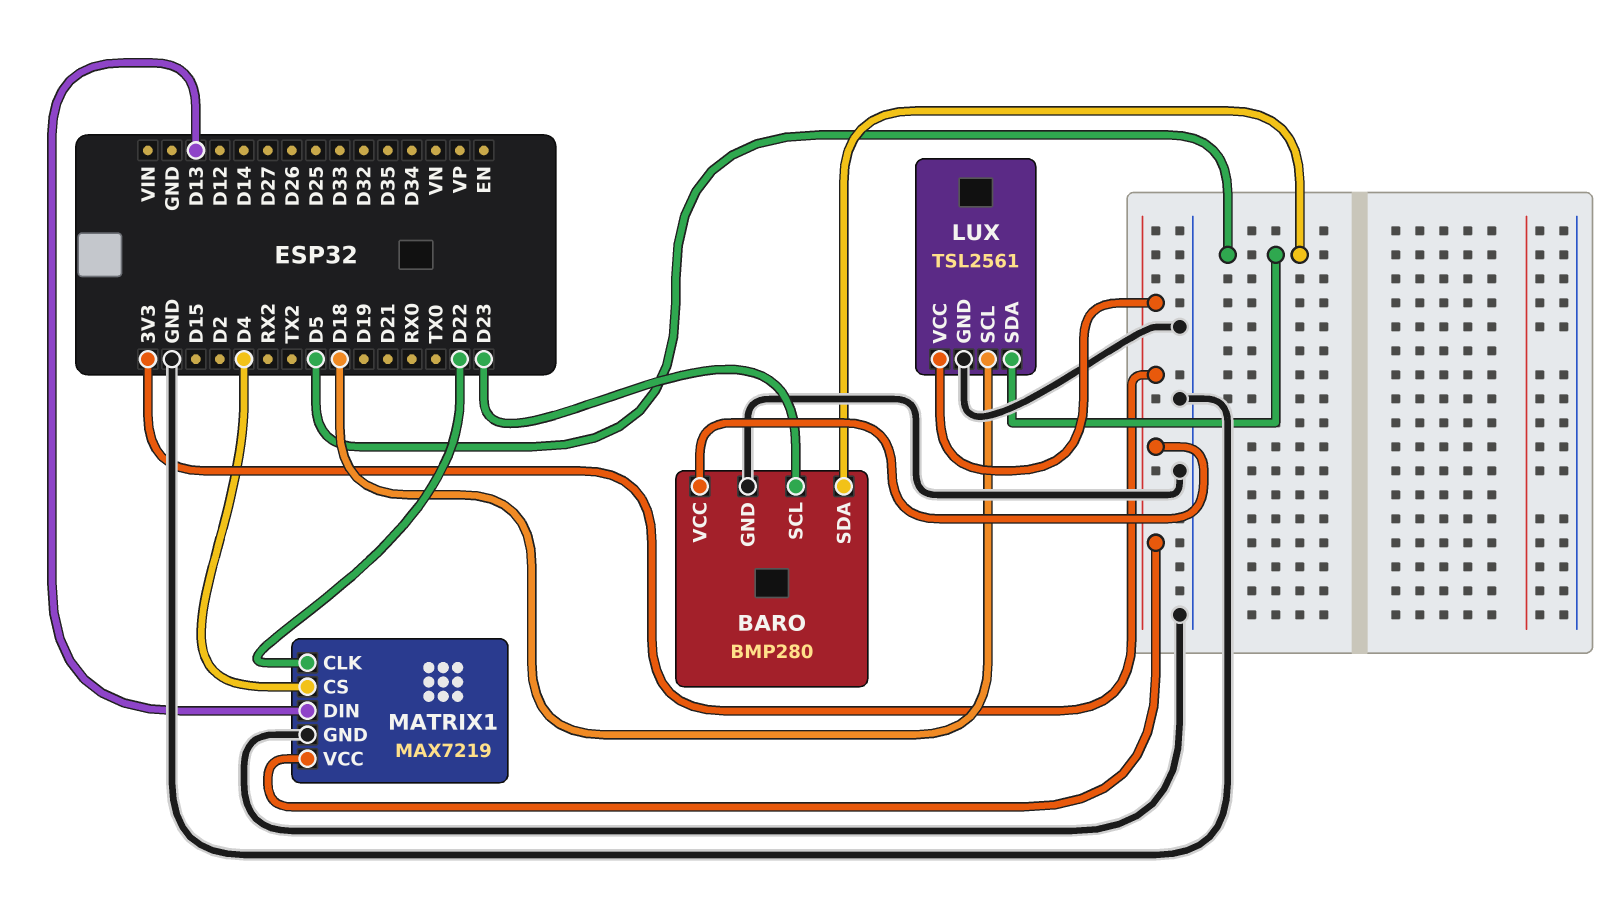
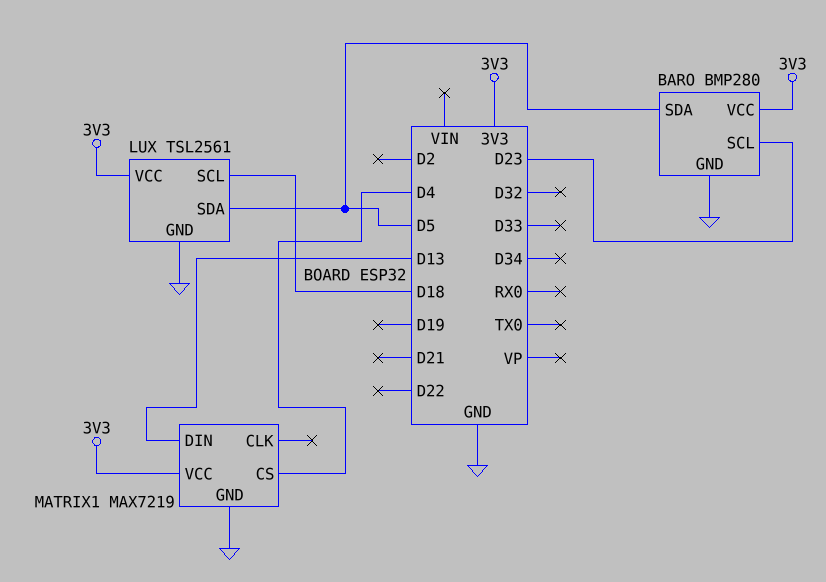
MATRIX1 pin CLK: D22 -> none

